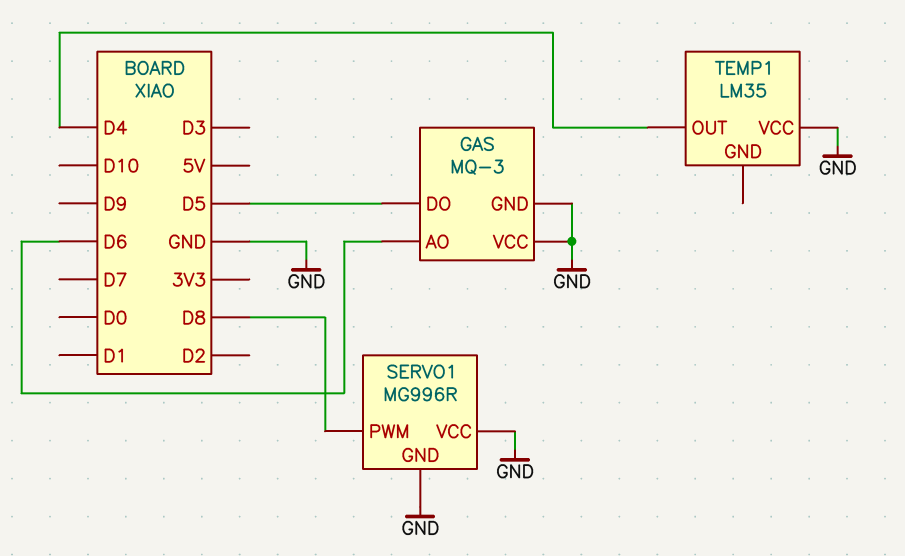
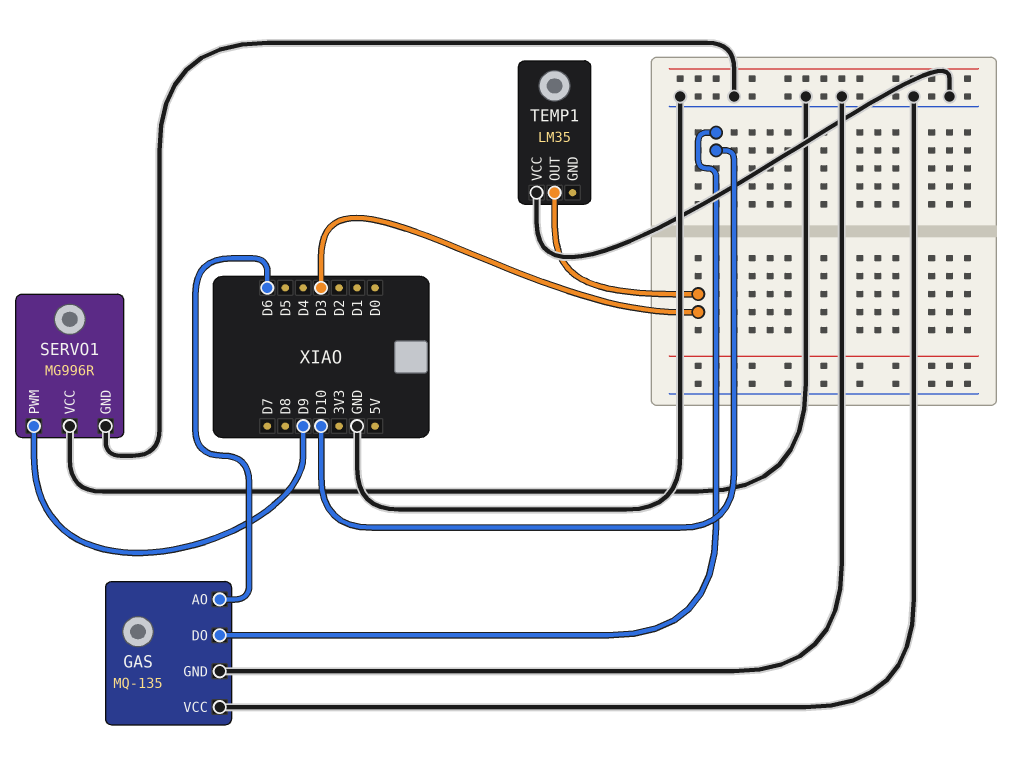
GAS: MQ-3 -> MQ-135
GAS pin DO: D5 -> D10
SERVO1 pin PWM: D8 -> D9
TEMP1 pin OUT: D4 -> D3

